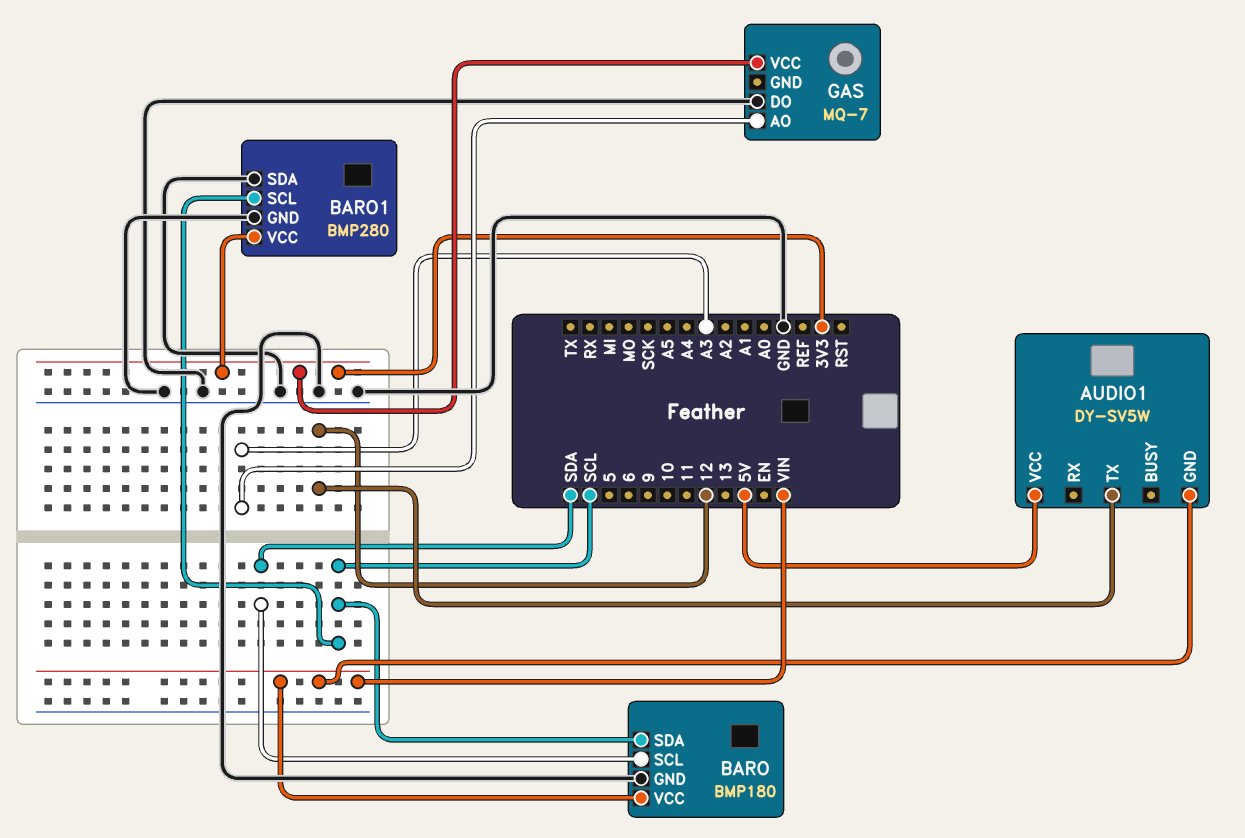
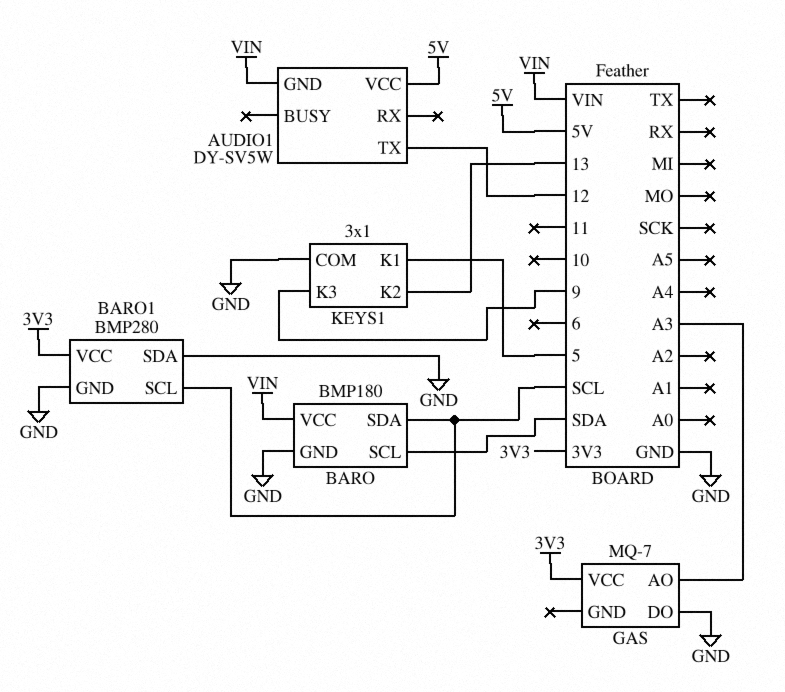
KEYS1: none -> 3x1
KEYS1 pin COM: none -> GND
KEYS1 pin K1: none -> 5
KEYS1 pin K2: none -> 13
KEYS1 pin K3: none -> 9

